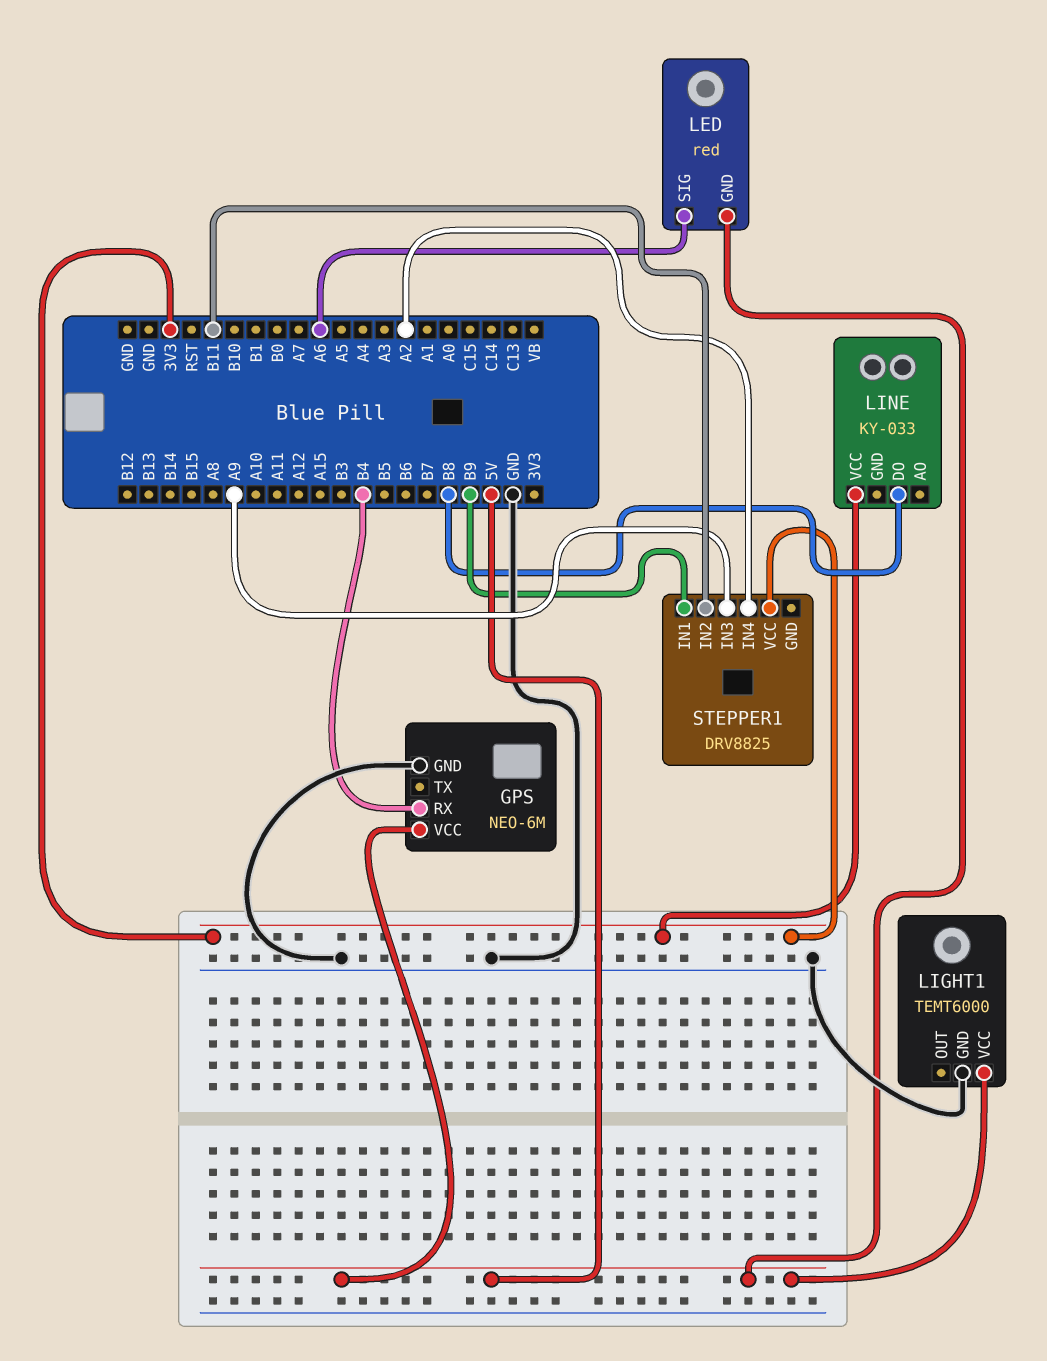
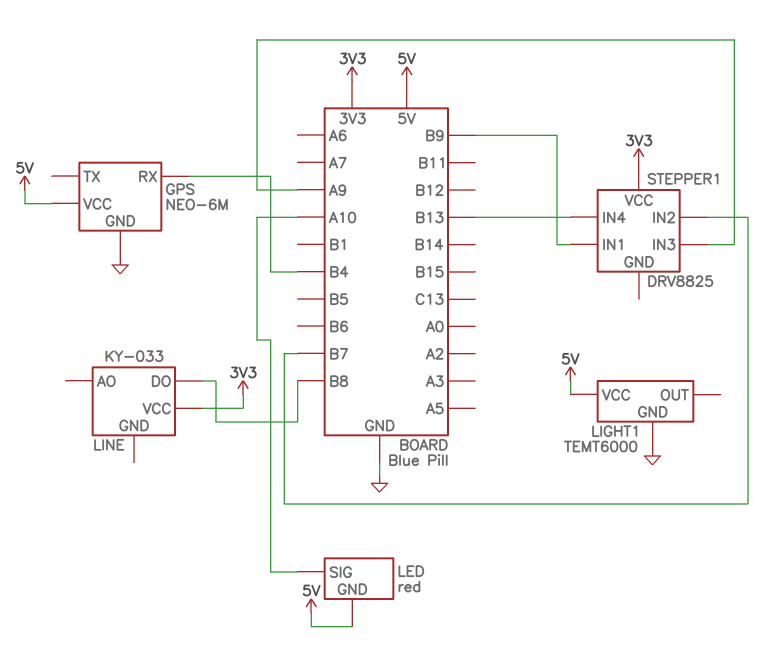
LED pin SIG: A6 -> A10
STEPPER1 pin IN2: B11 -> B7
STEPPER1 pin IN4: A2 -> B13

